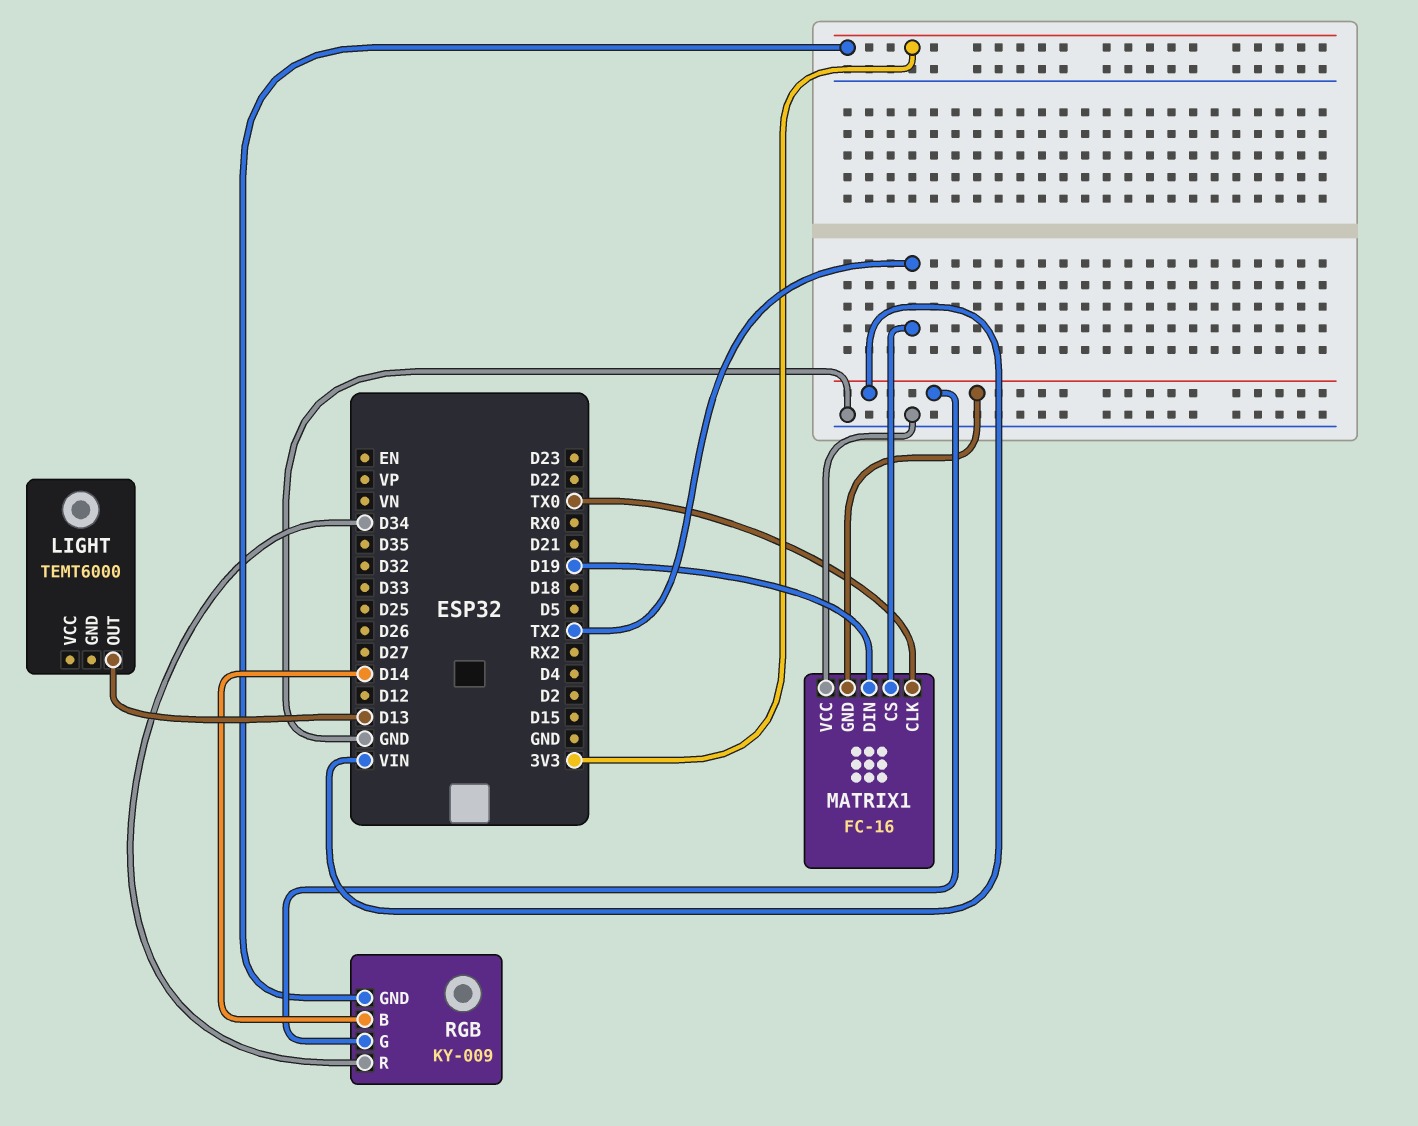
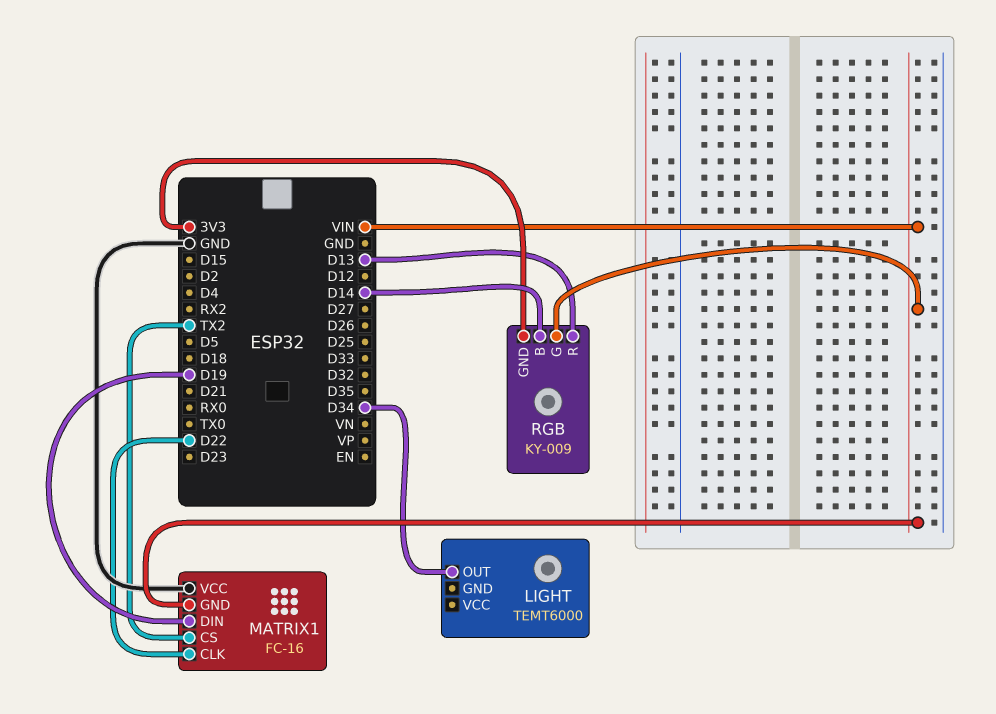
LIGHT pin OUT: D13 -> D34
MATRIX1 pin CLK: TX0 -> D22
RGB pin R: D34 -> D13

